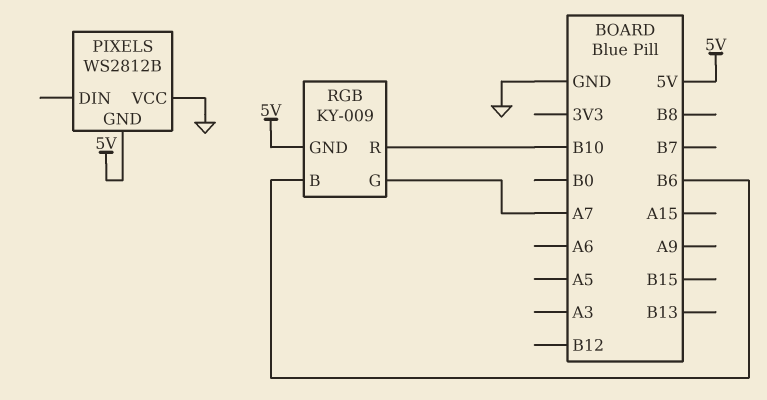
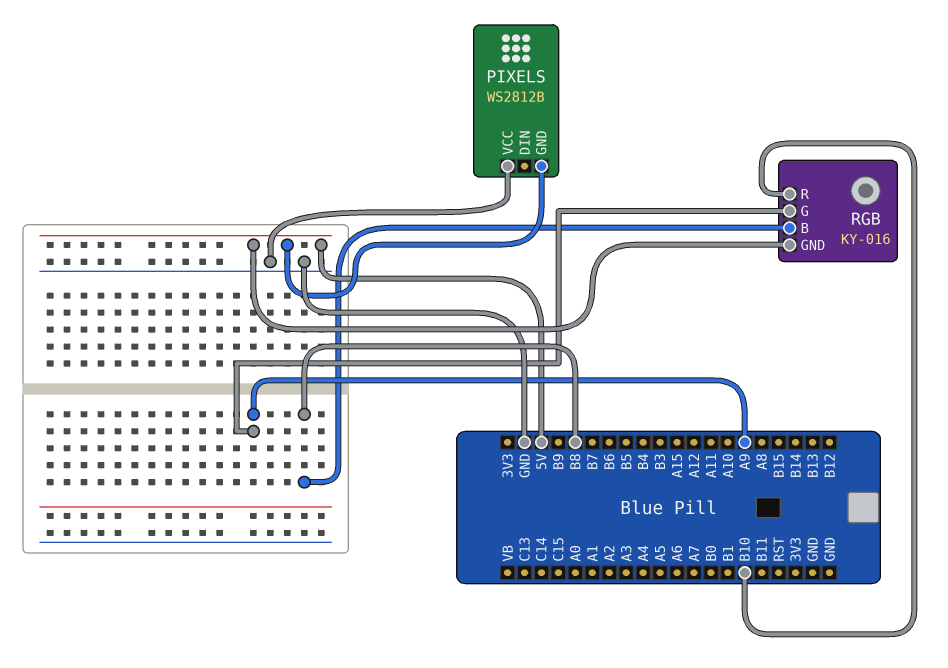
RGB: KY-009 -> KY-016
RGB pin B: B6 -> B8
RGB pin G: A7 -> A9

